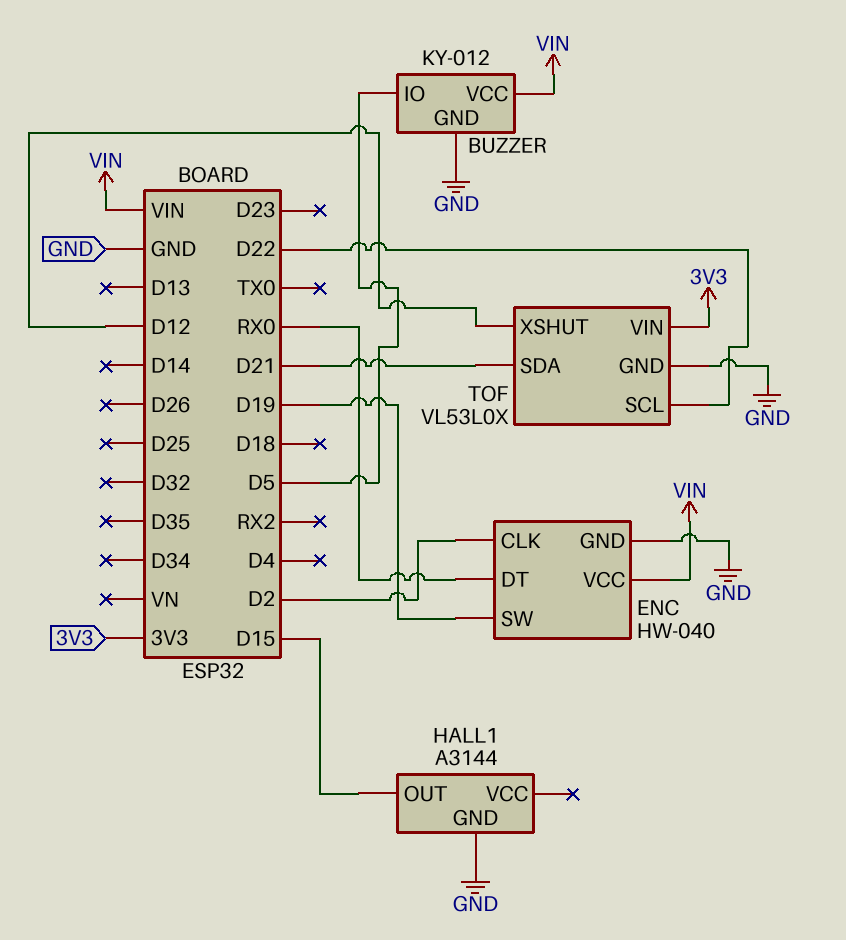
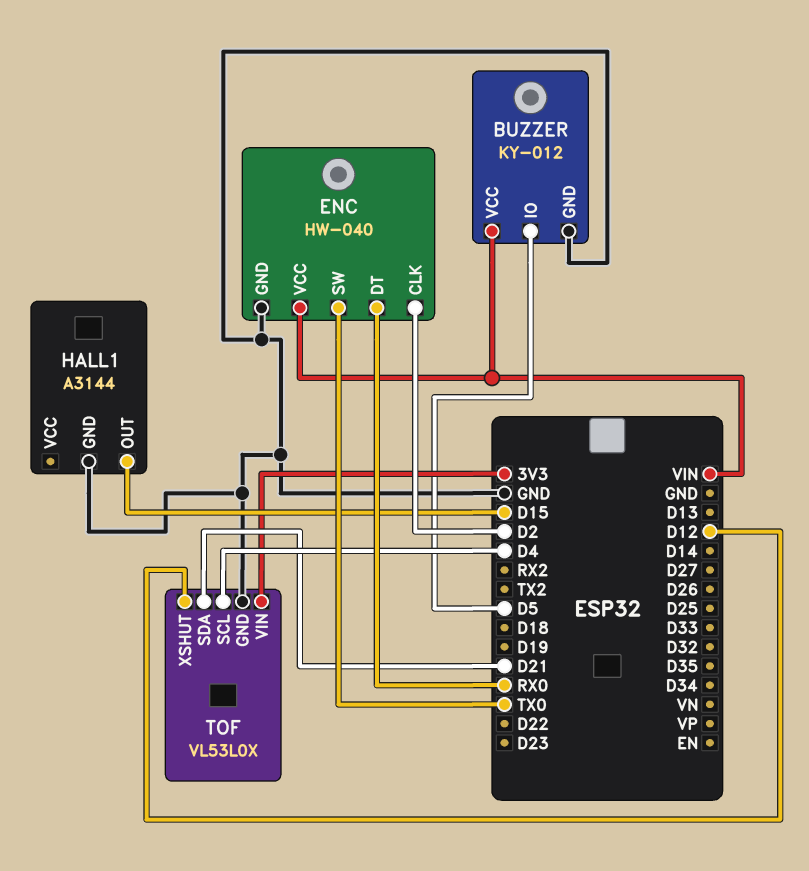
ENC pin SW: D19 -> TX0
TOF pin SCL: D22 -> D4

